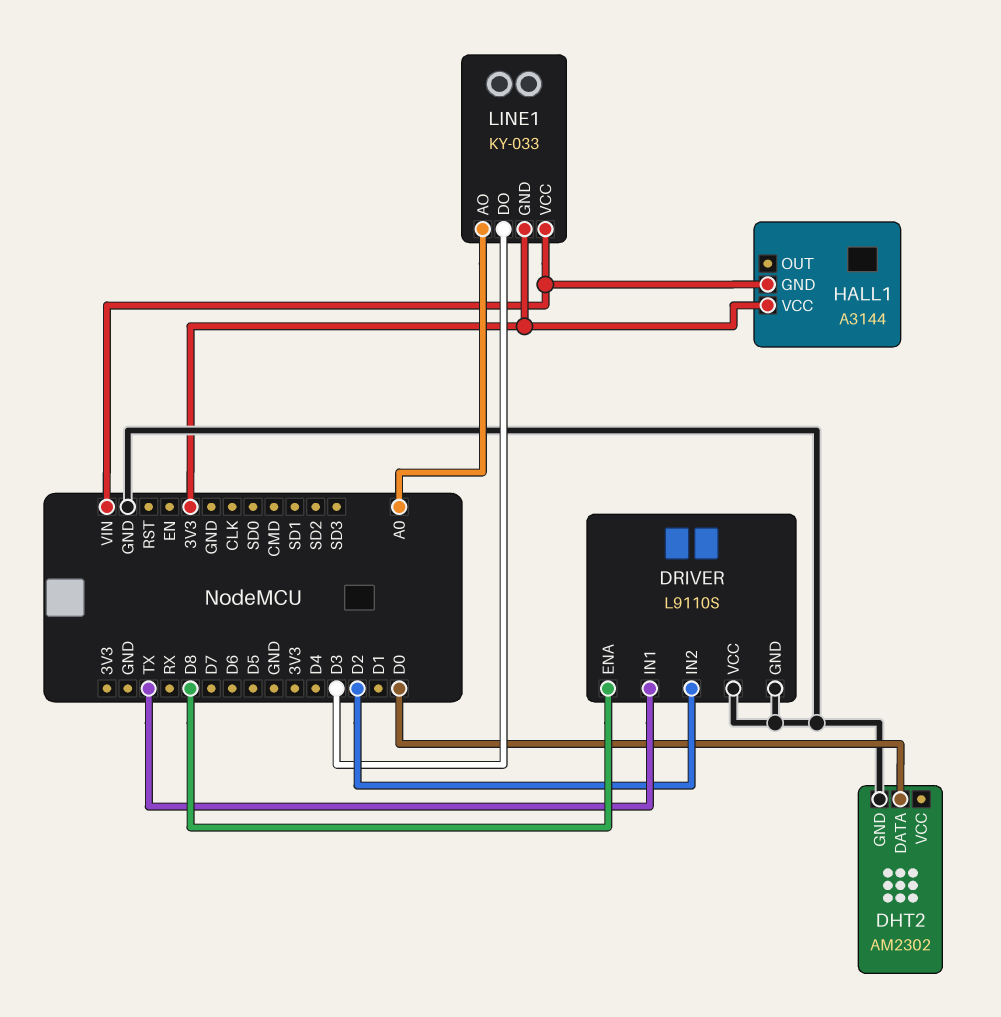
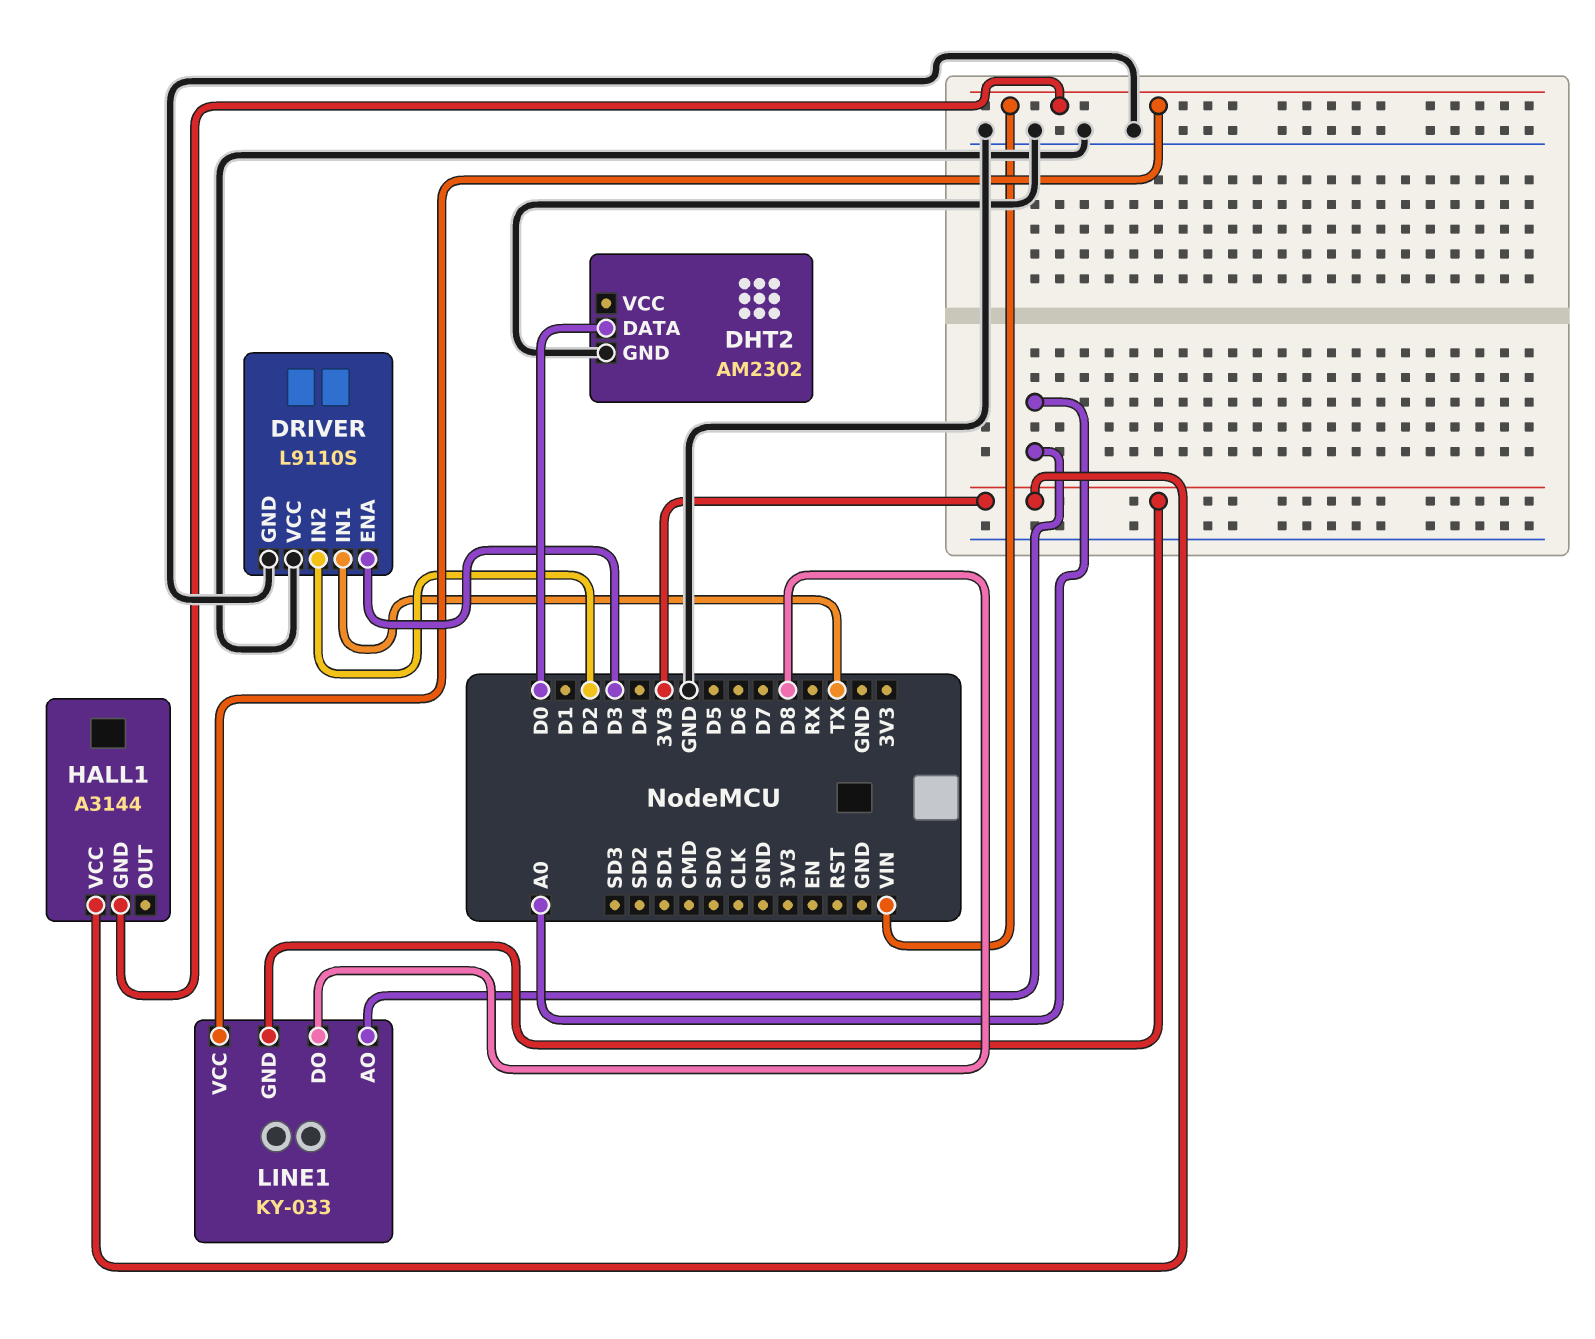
DRIVER pin ENA: D8 -> D3
LINE1 pin DO: D3 -> D8

